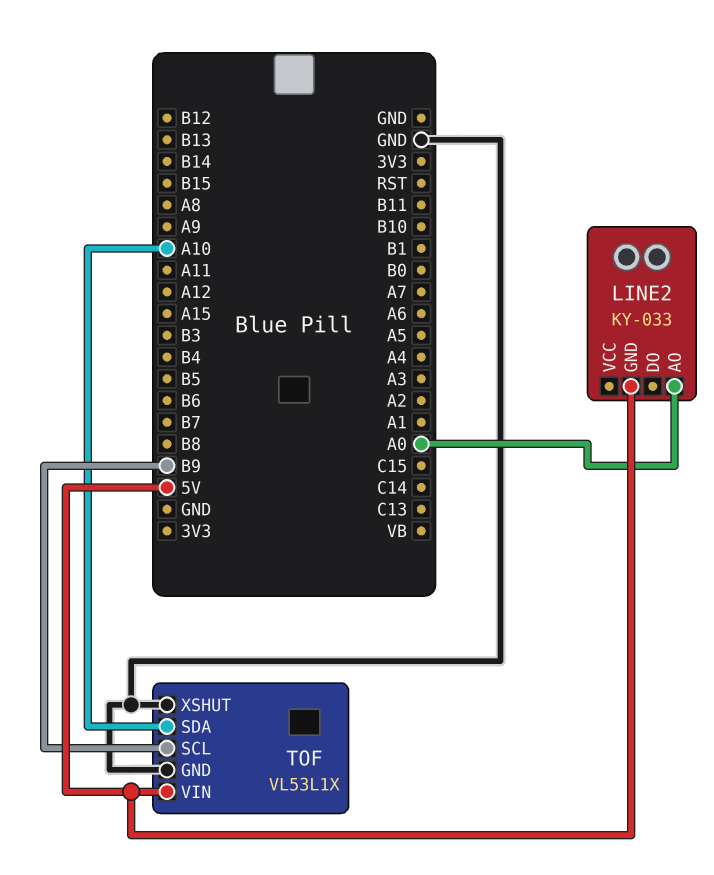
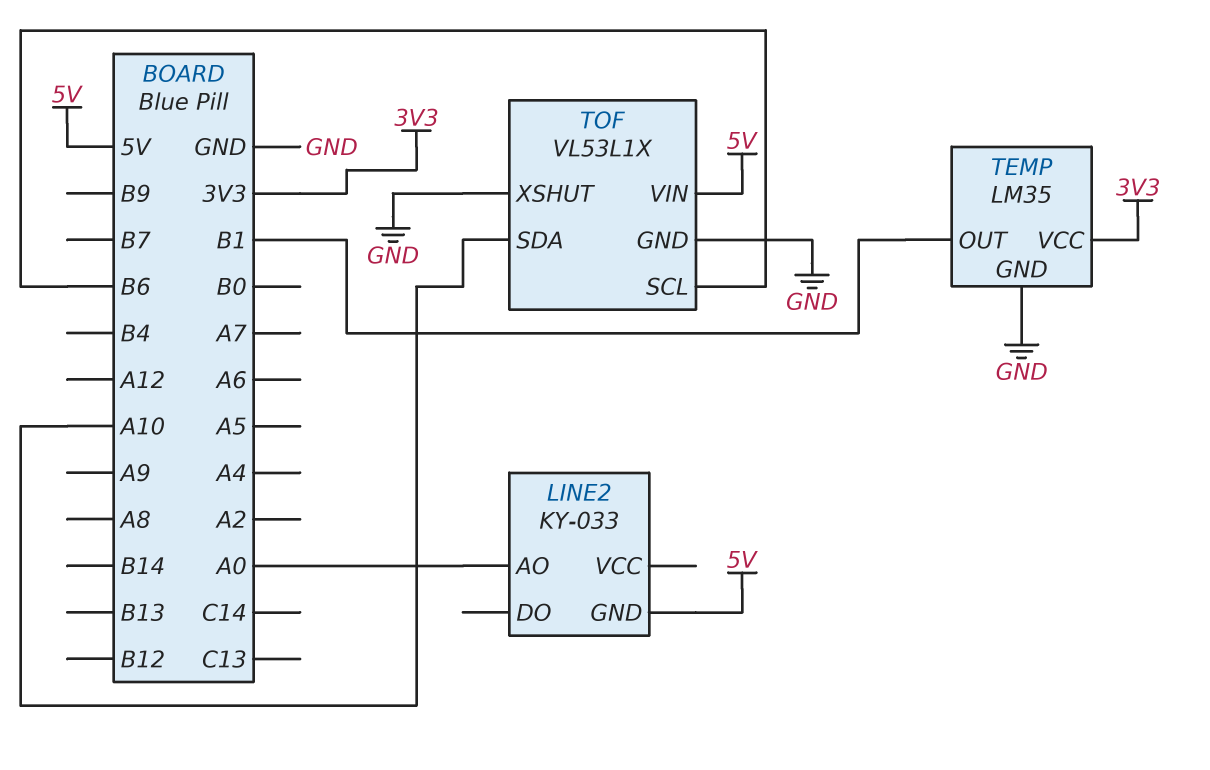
TEMP: none -> LM35
TEMP pin GND: none -> GND
TEMP pin OUT: none -> B1
TEMP pin VCC: none -> 3V3
TOF pin SCL: B9 -> B6

